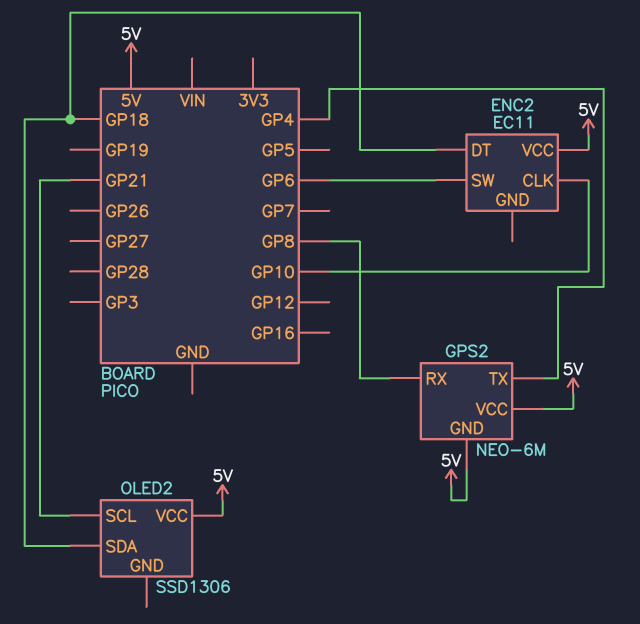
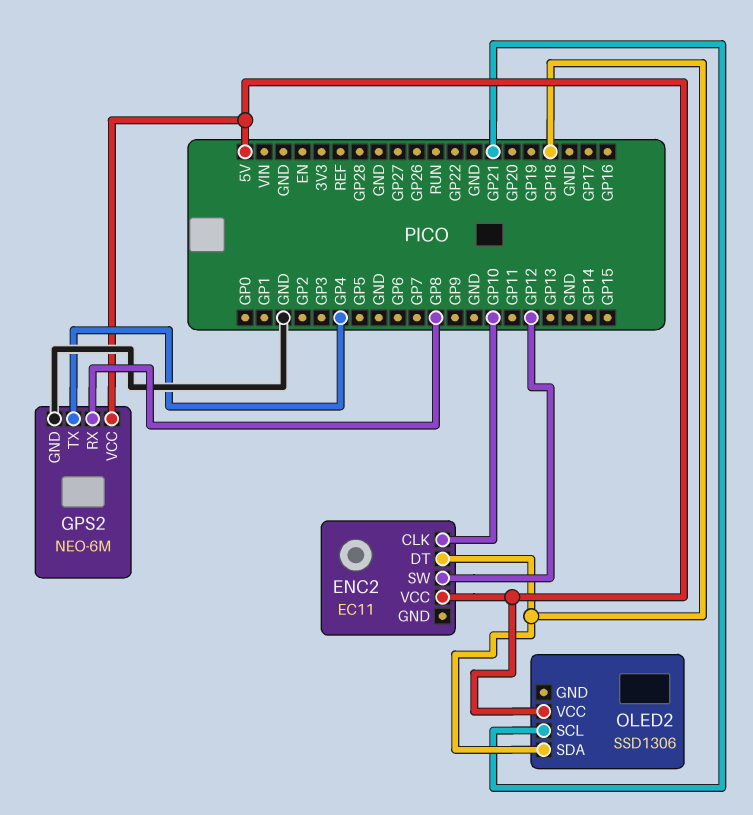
ENC2 pin SW: GP6 -> GP12
GPS2 pin GND: 5V -> GND

